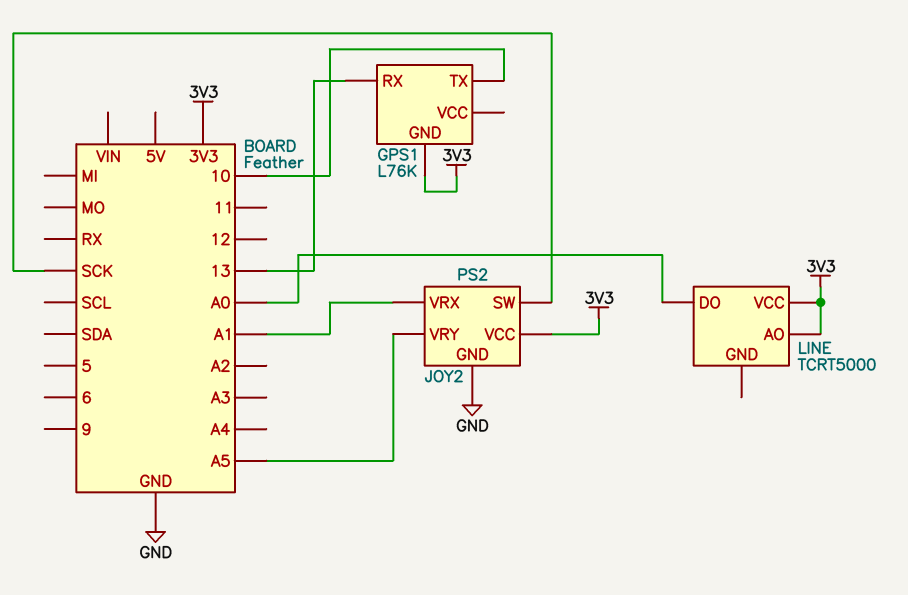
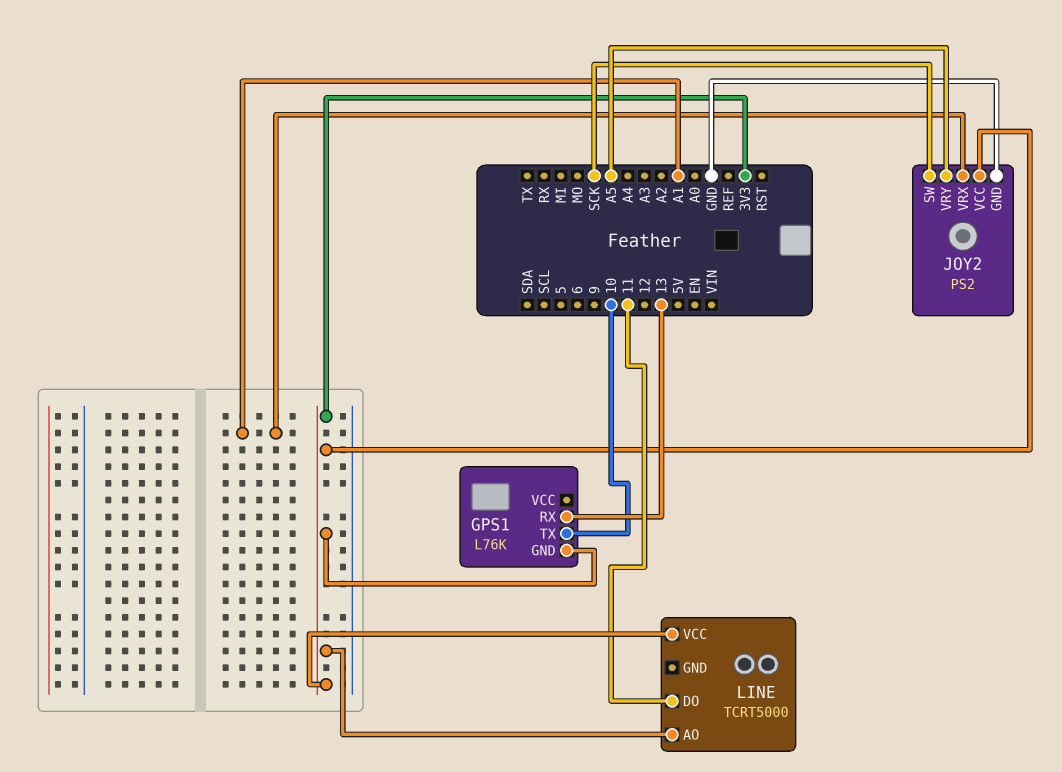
LINE pin DO: A0 -> 11

